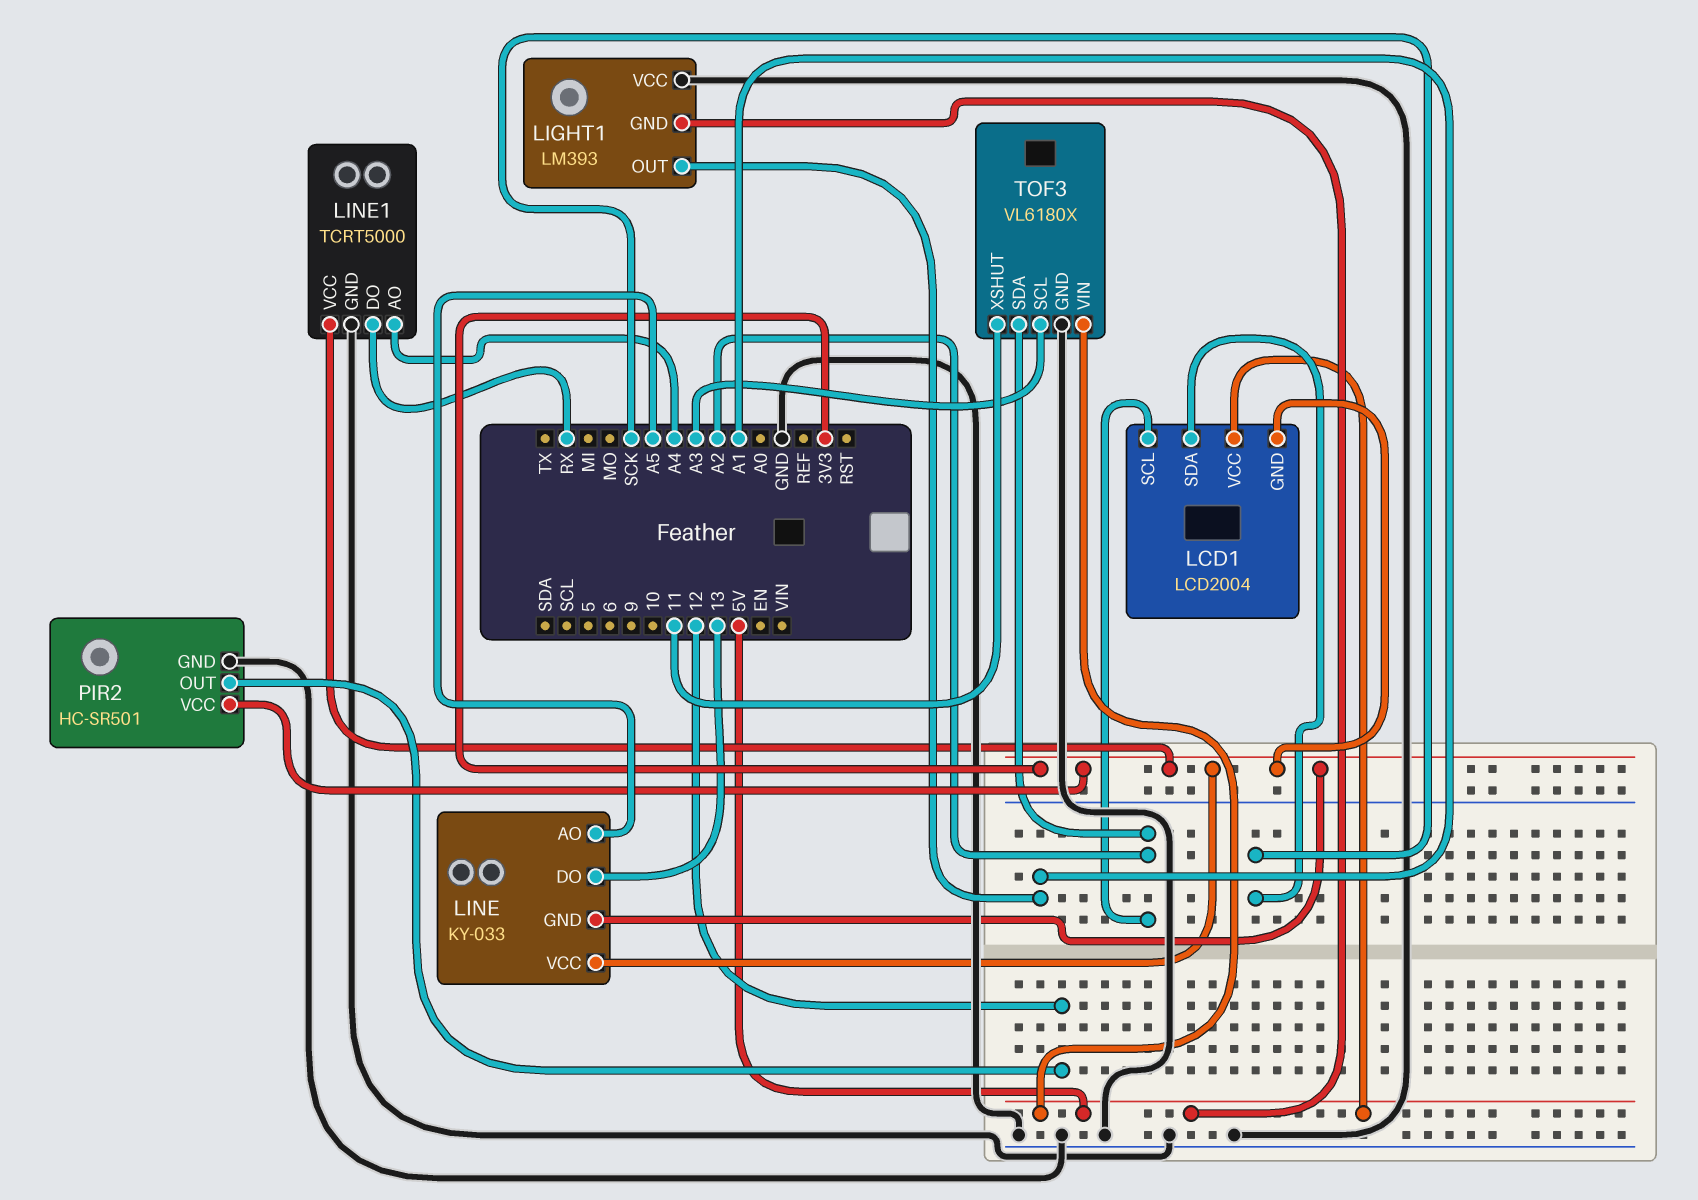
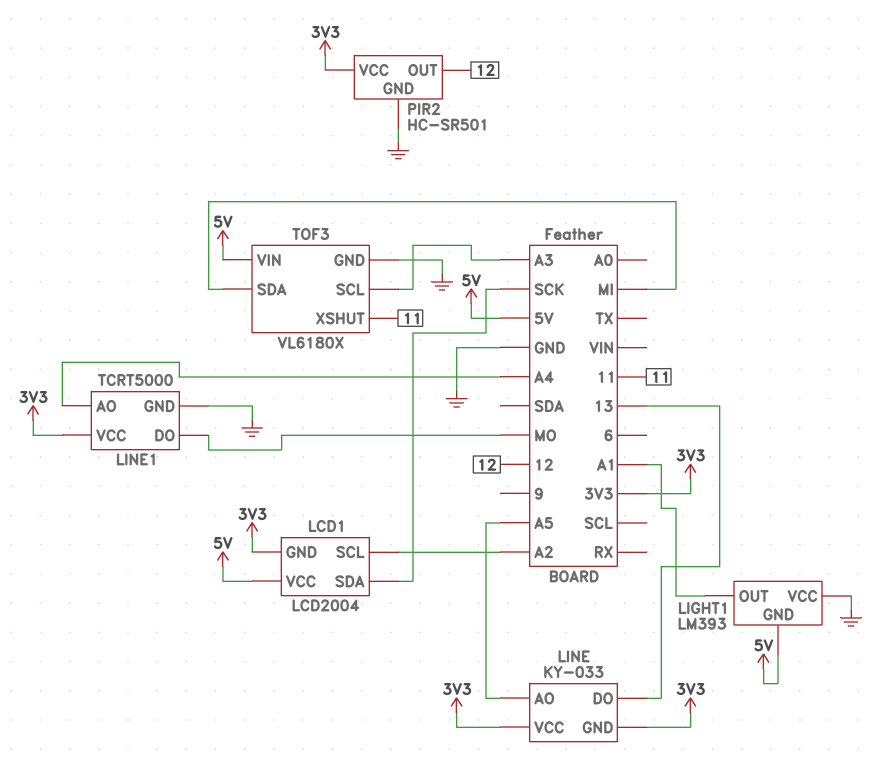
LINE1 pin DO: RX -> MO
TOF3 pin SDA: A2 -> MI

